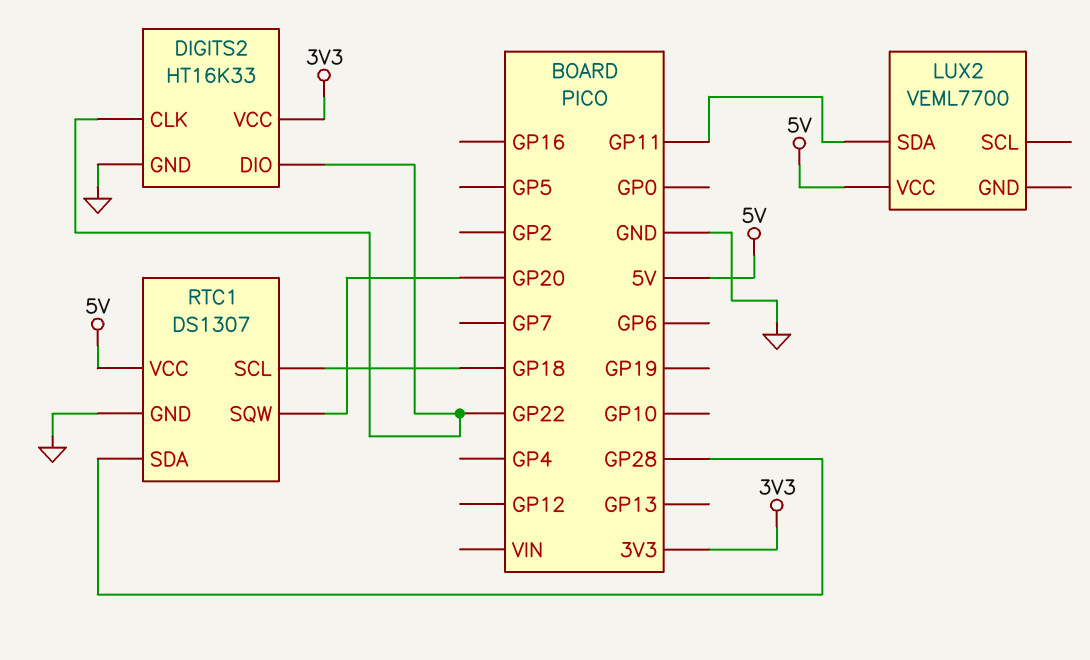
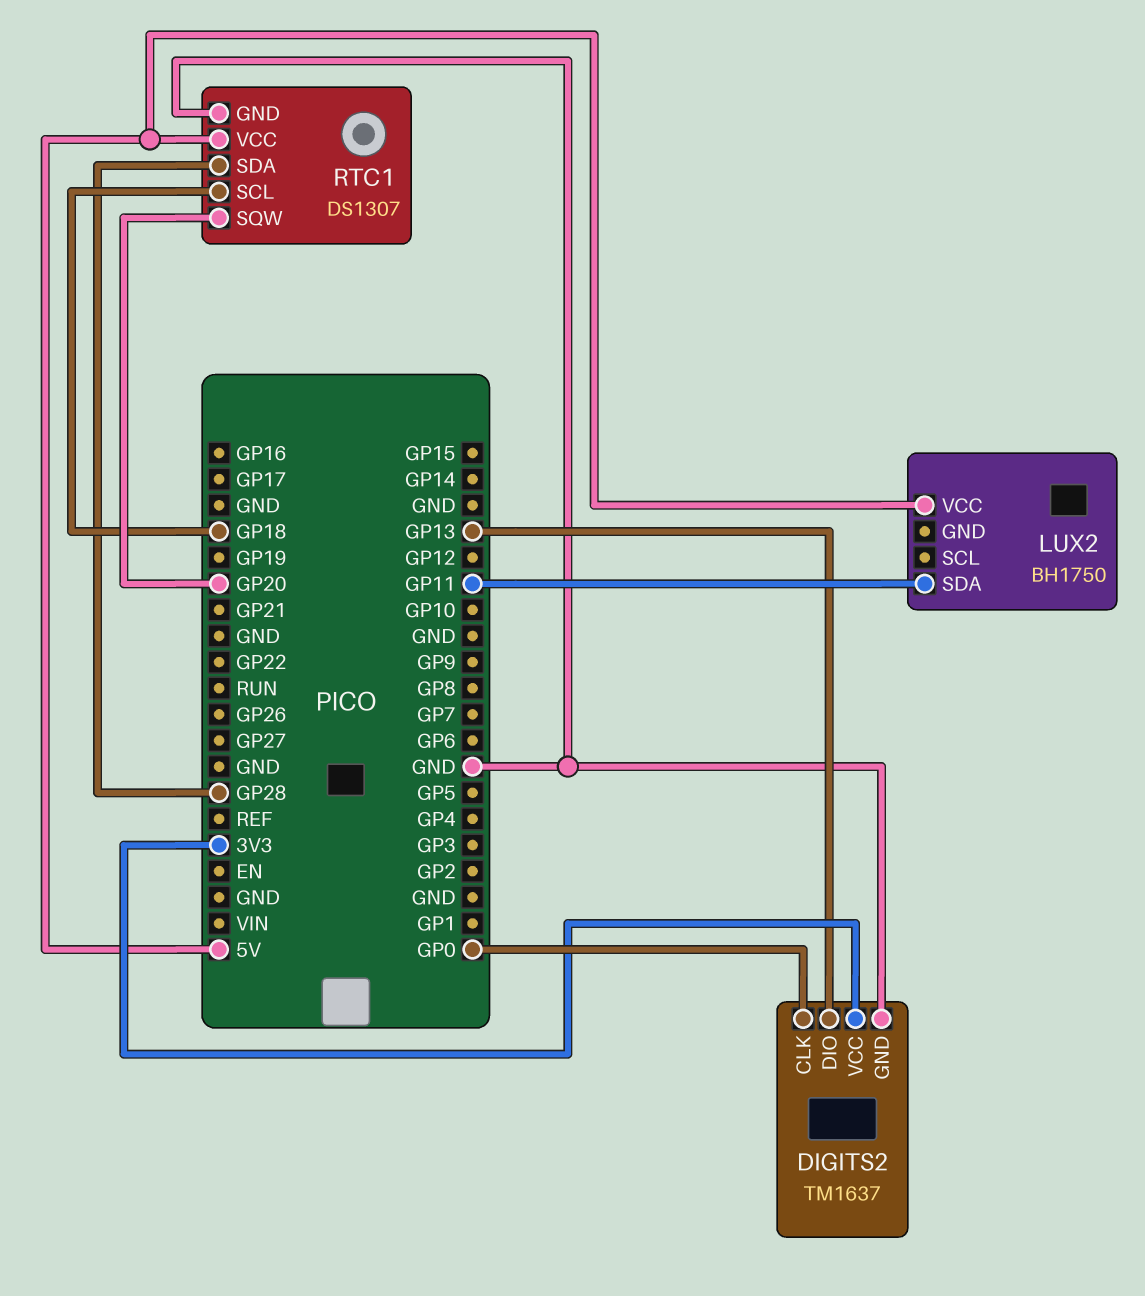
DIGITS2: HT16K33 -> TM1637
DIGITS2 pin CLK: GP22 -> GP0
DIGITS2 pin DIO: GP22 -> GP13
LUX2: VEML7700 -> BH1750

